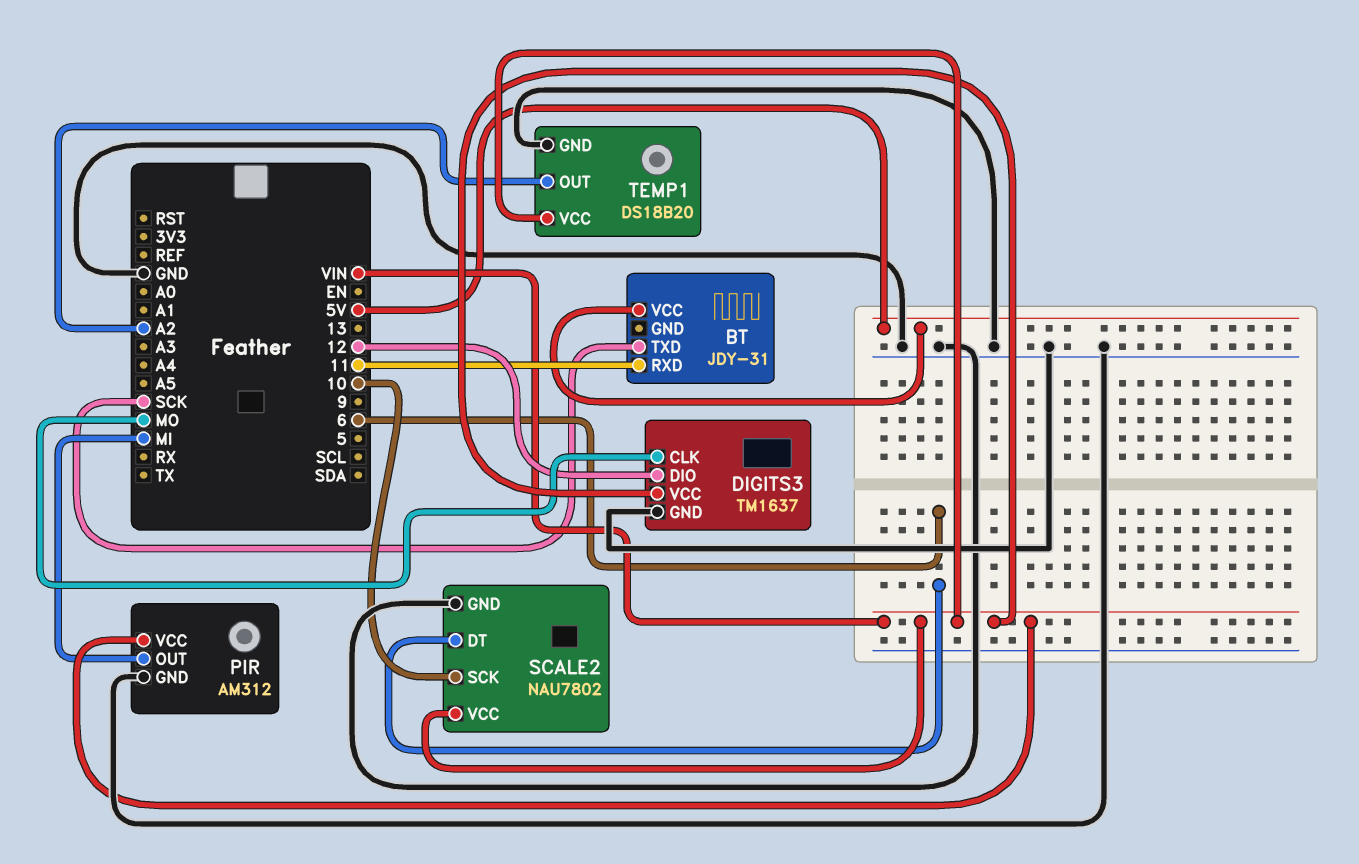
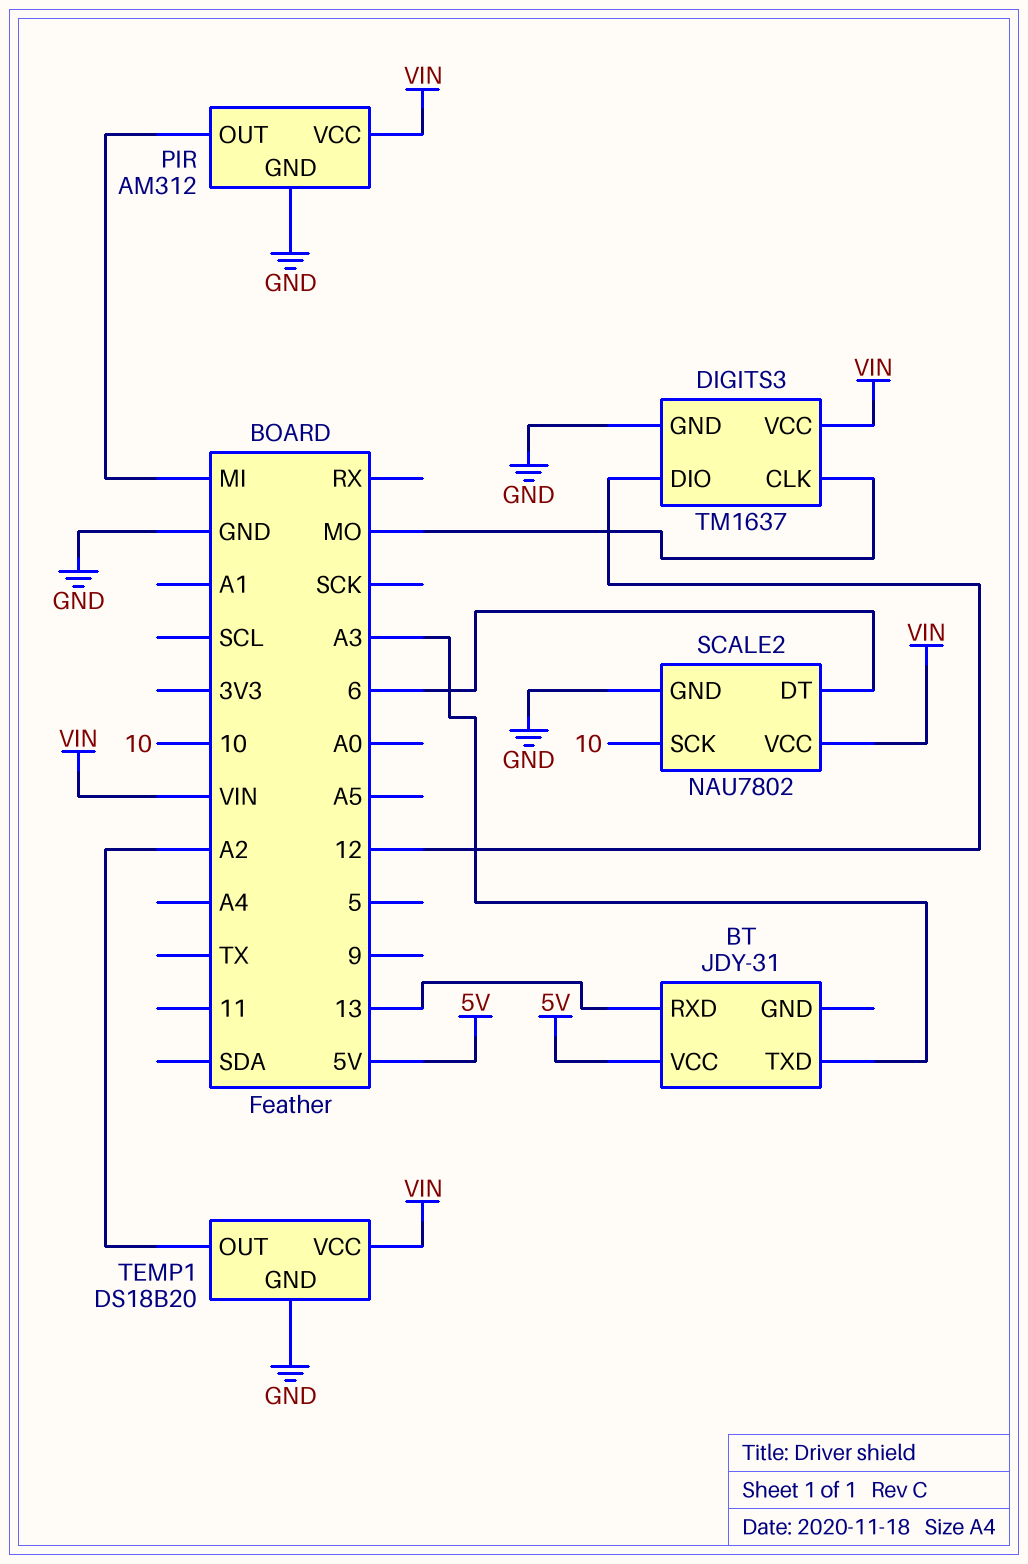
BT pin RXD: 11 -> 13
BT pin TXD: SCK -> A3

